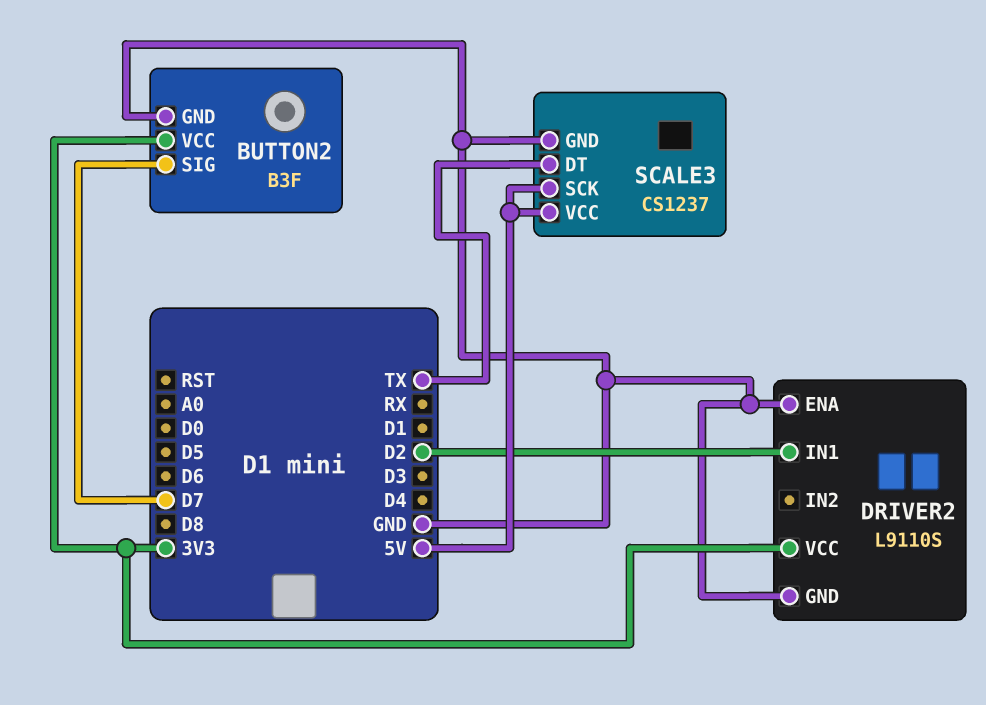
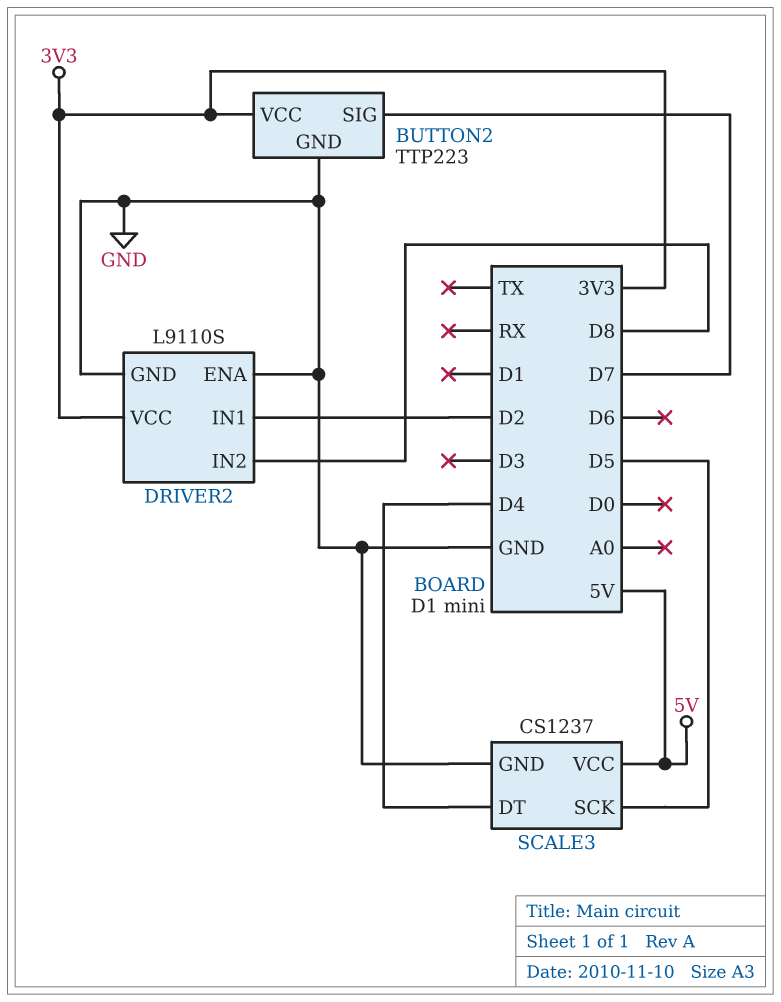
BUTTON2: B3F -> TTP223
DRIVER2 pin IN2: none -> D8
SCALE3 pin DT: TX -> D4
SCALE3 pin SCK: 5V -> D5

